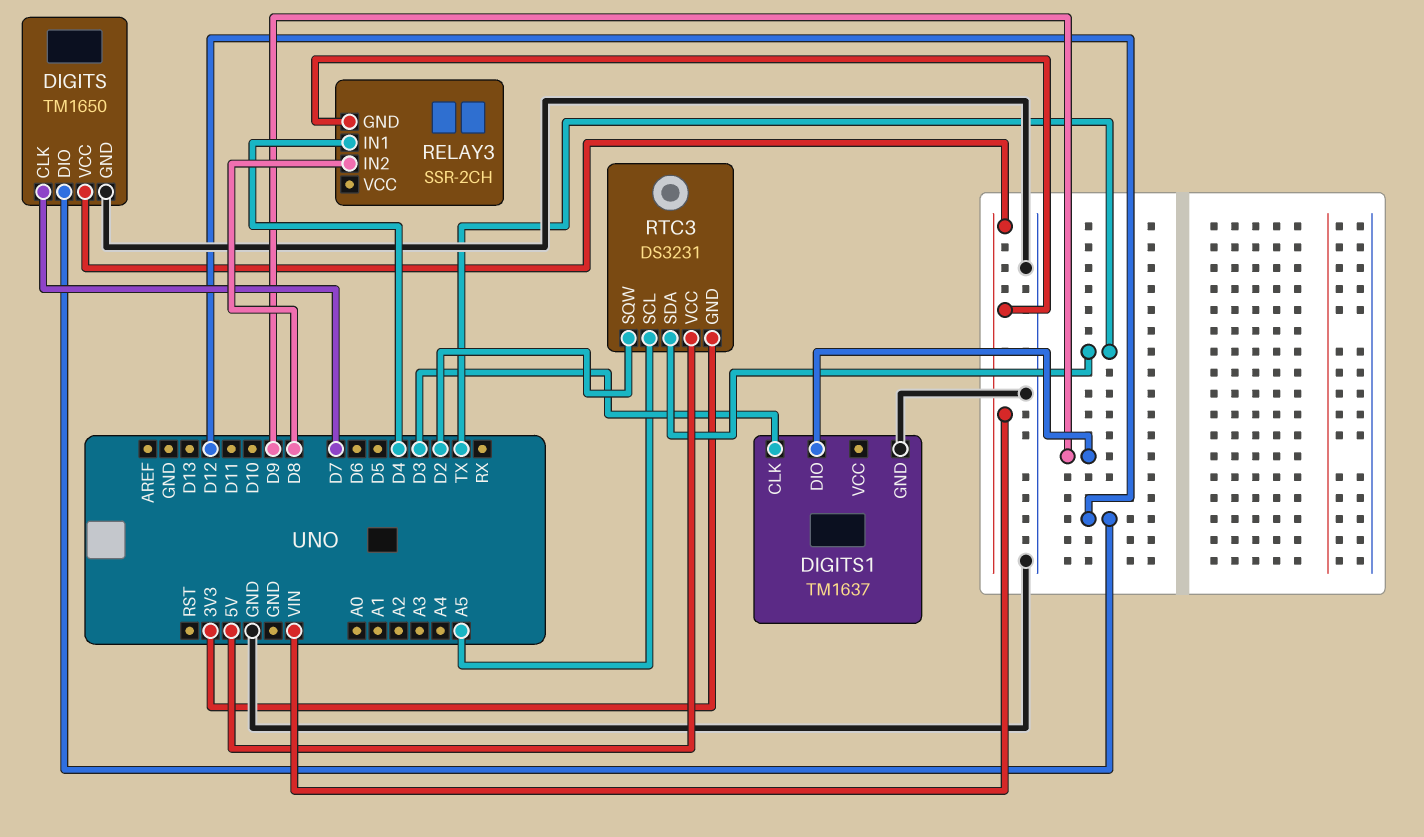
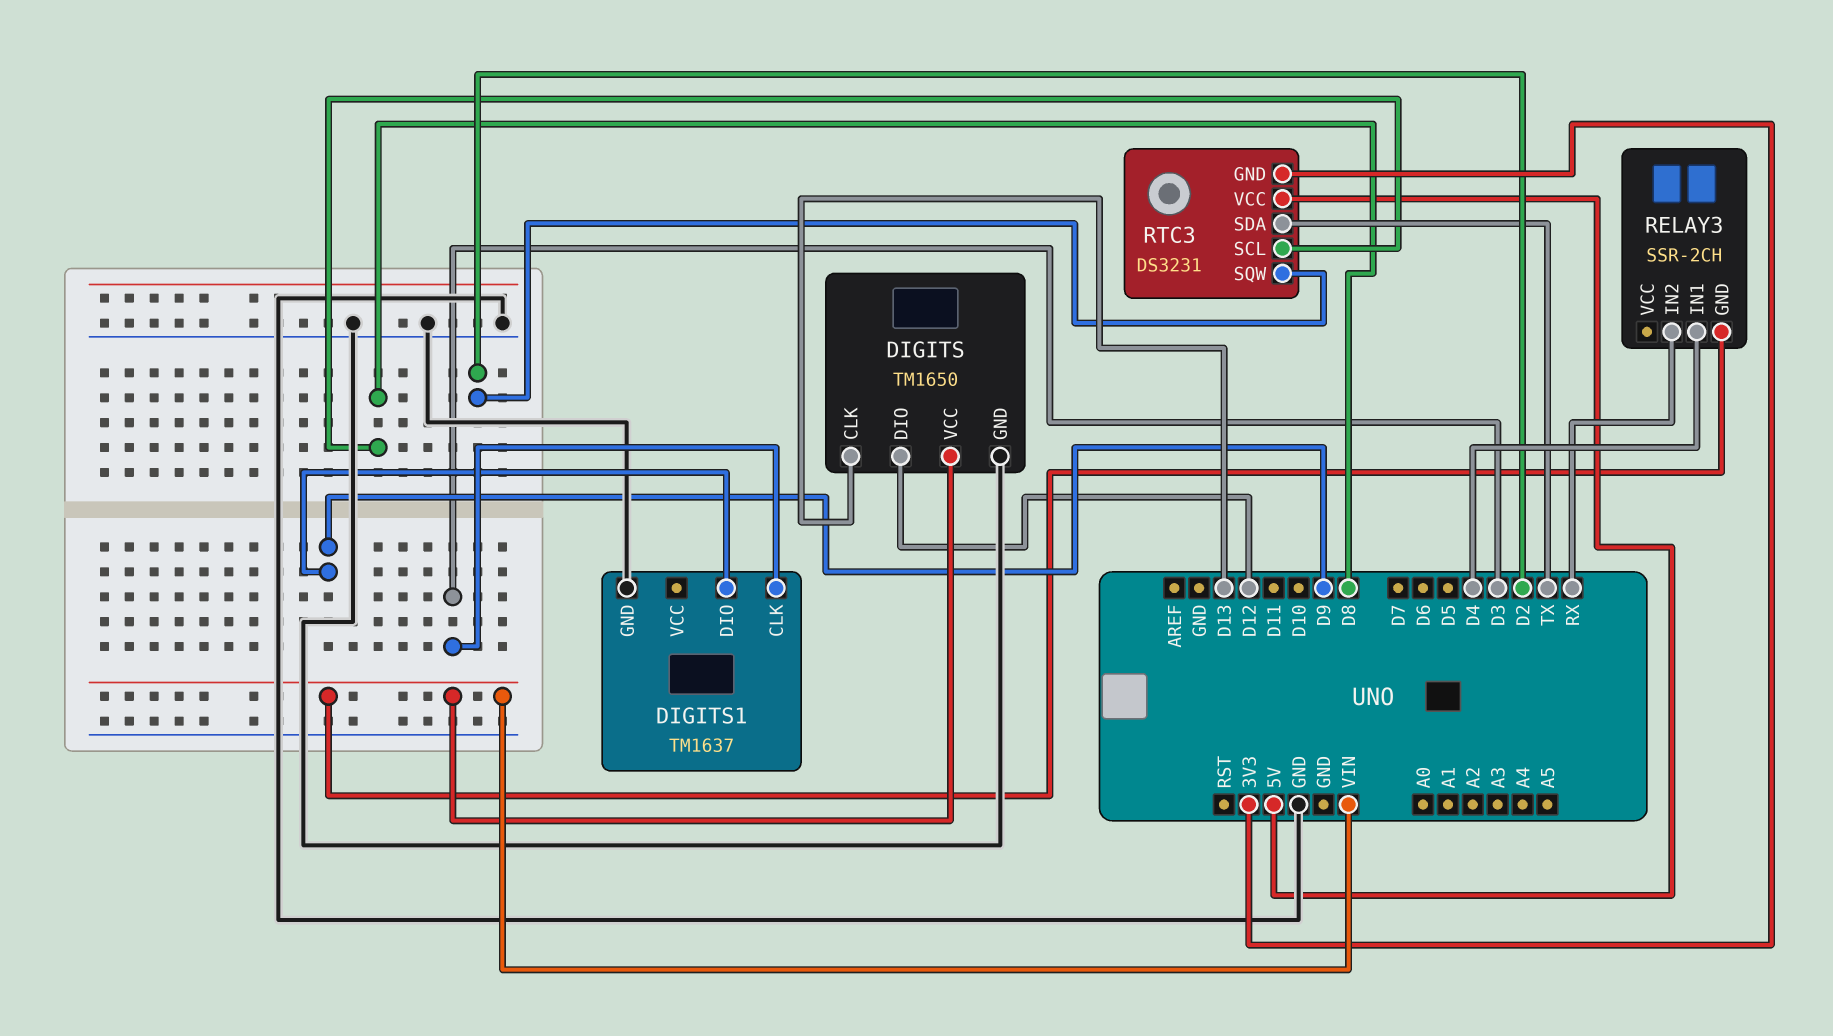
DIGITS pin CLK: D7 -> D13
RELAY3 pin IN2: D8 -> RX
RTC3 pin SCL: A5 -> D8

